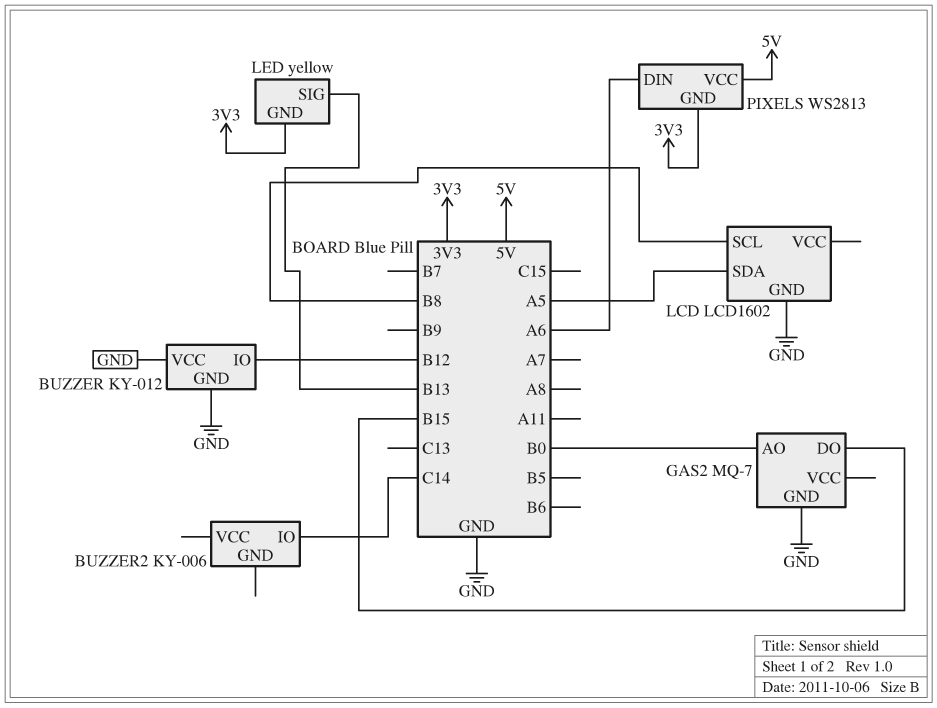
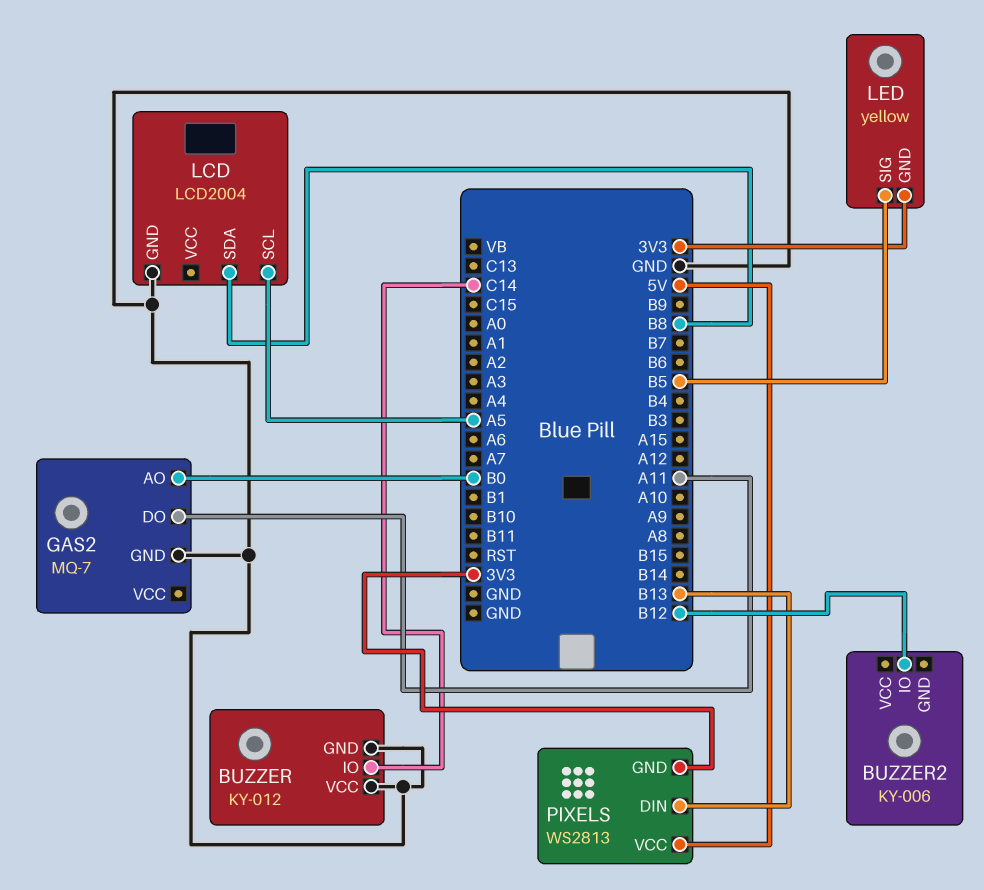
BUZZER pin IO: B12 -> C14
BUZZER2 pin IO: C14 -> B12
GAS2 pin DO: B15 -> A11
LCD: LCD1602 -> LCD2004
LCD pin SCL: B8 -> A5
LCD pin SDA: A5 -> B8
LED pin SIG: B13 -> B5
PIXELS pin DIN: A6 -> B13

